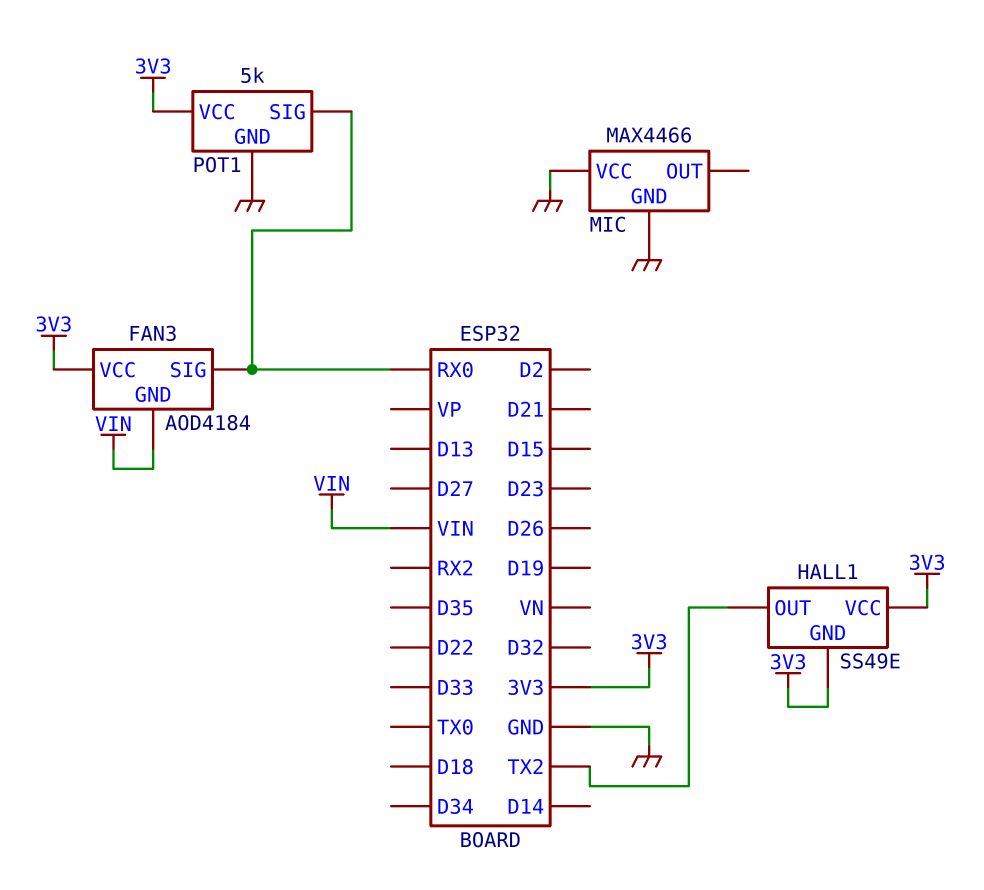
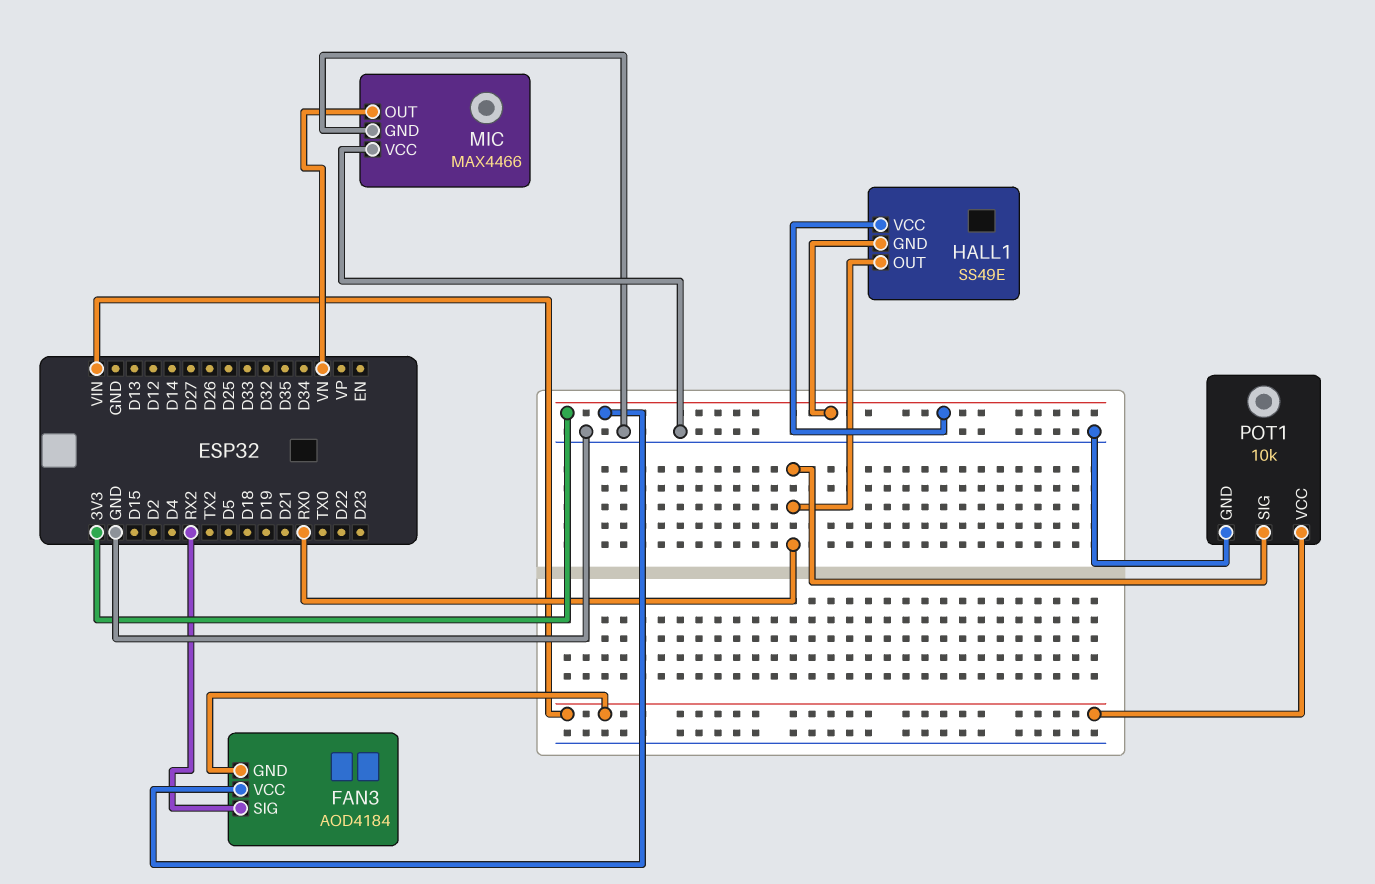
FAN3 pin SIG: RX0 -> RX2
HALL1 pin OUT: TX2 -> RX0
MIC pin OUT: none -> VN
POT1: 5k -> 10k
POT1 pin VCC: 3V3 -> VIN

